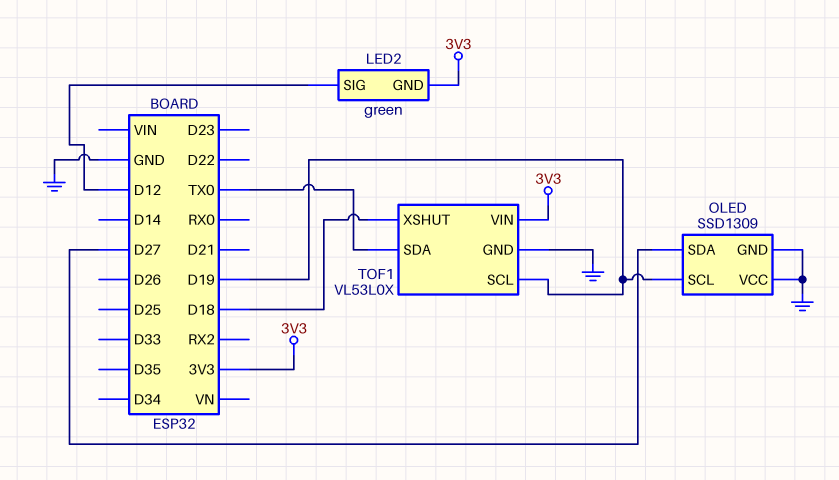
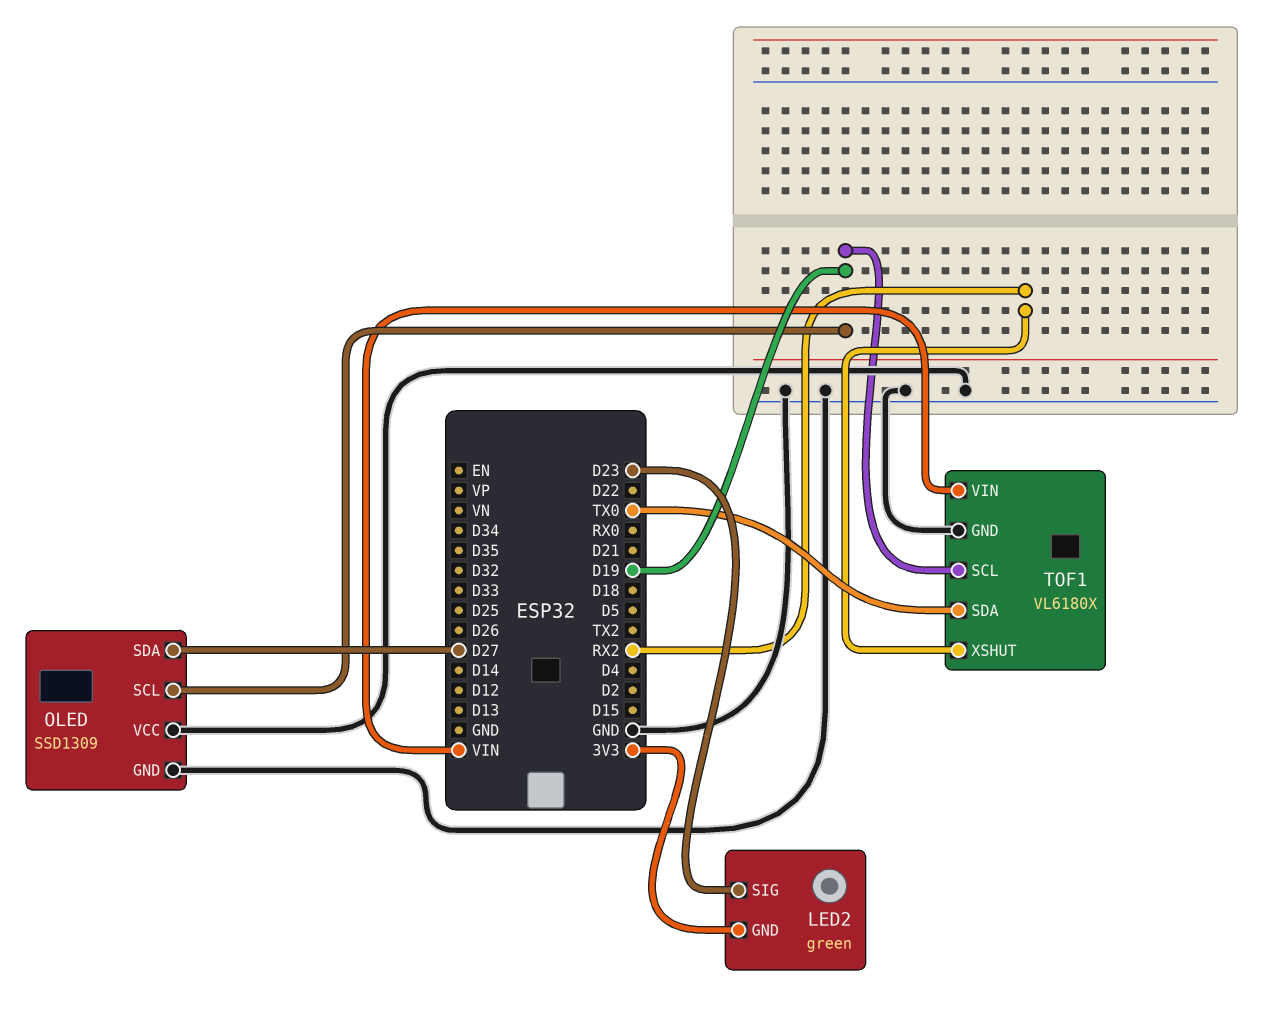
LED2 pin SIG: D12 -> D23
TOF1: VL53L0X -> VL6180X
TOF1 pin VIN: 3V3 -> VIN
TOF1 pin XSHUT: D18 -> RX2

